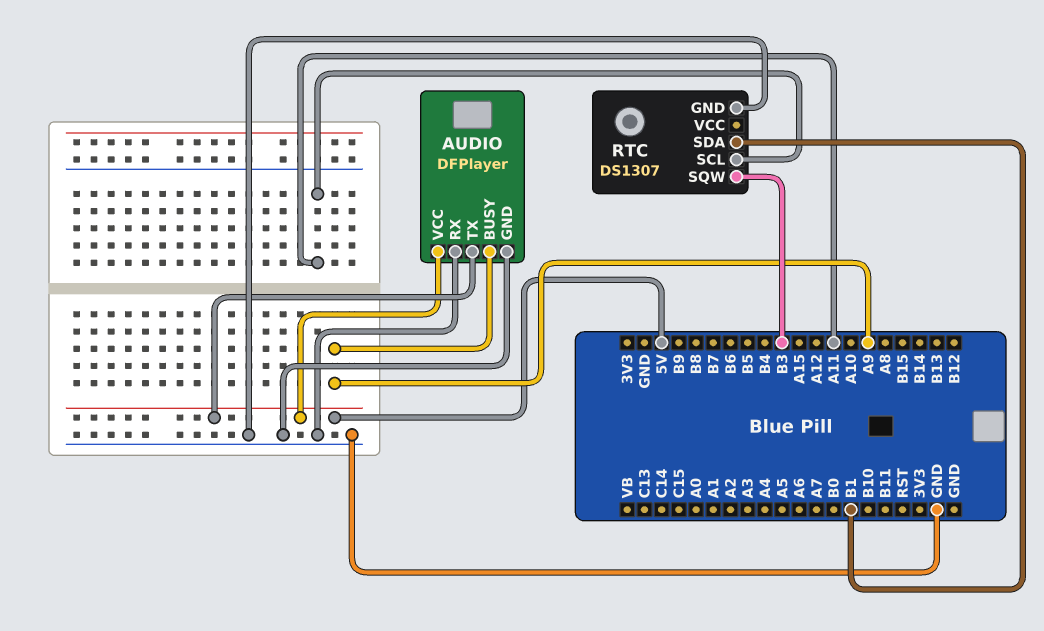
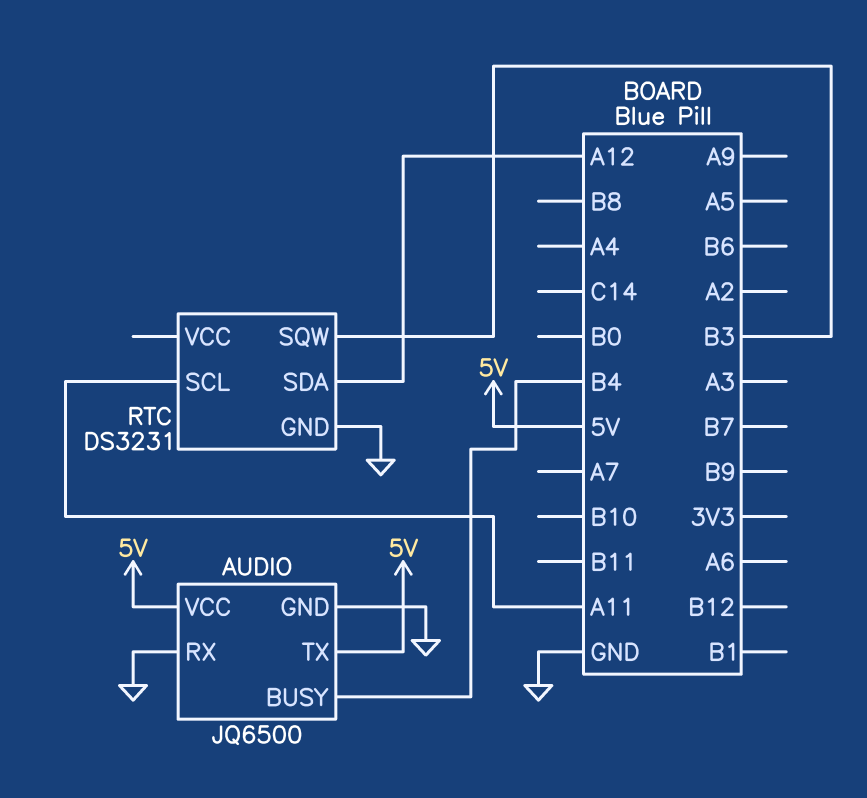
AUDIO: DFPlayer -> JQ6500
AUDIO pin BUSY: A9 -> B4
RTC: DS1307 -> DS3231
RTC pin SDA: B1 -> A12

